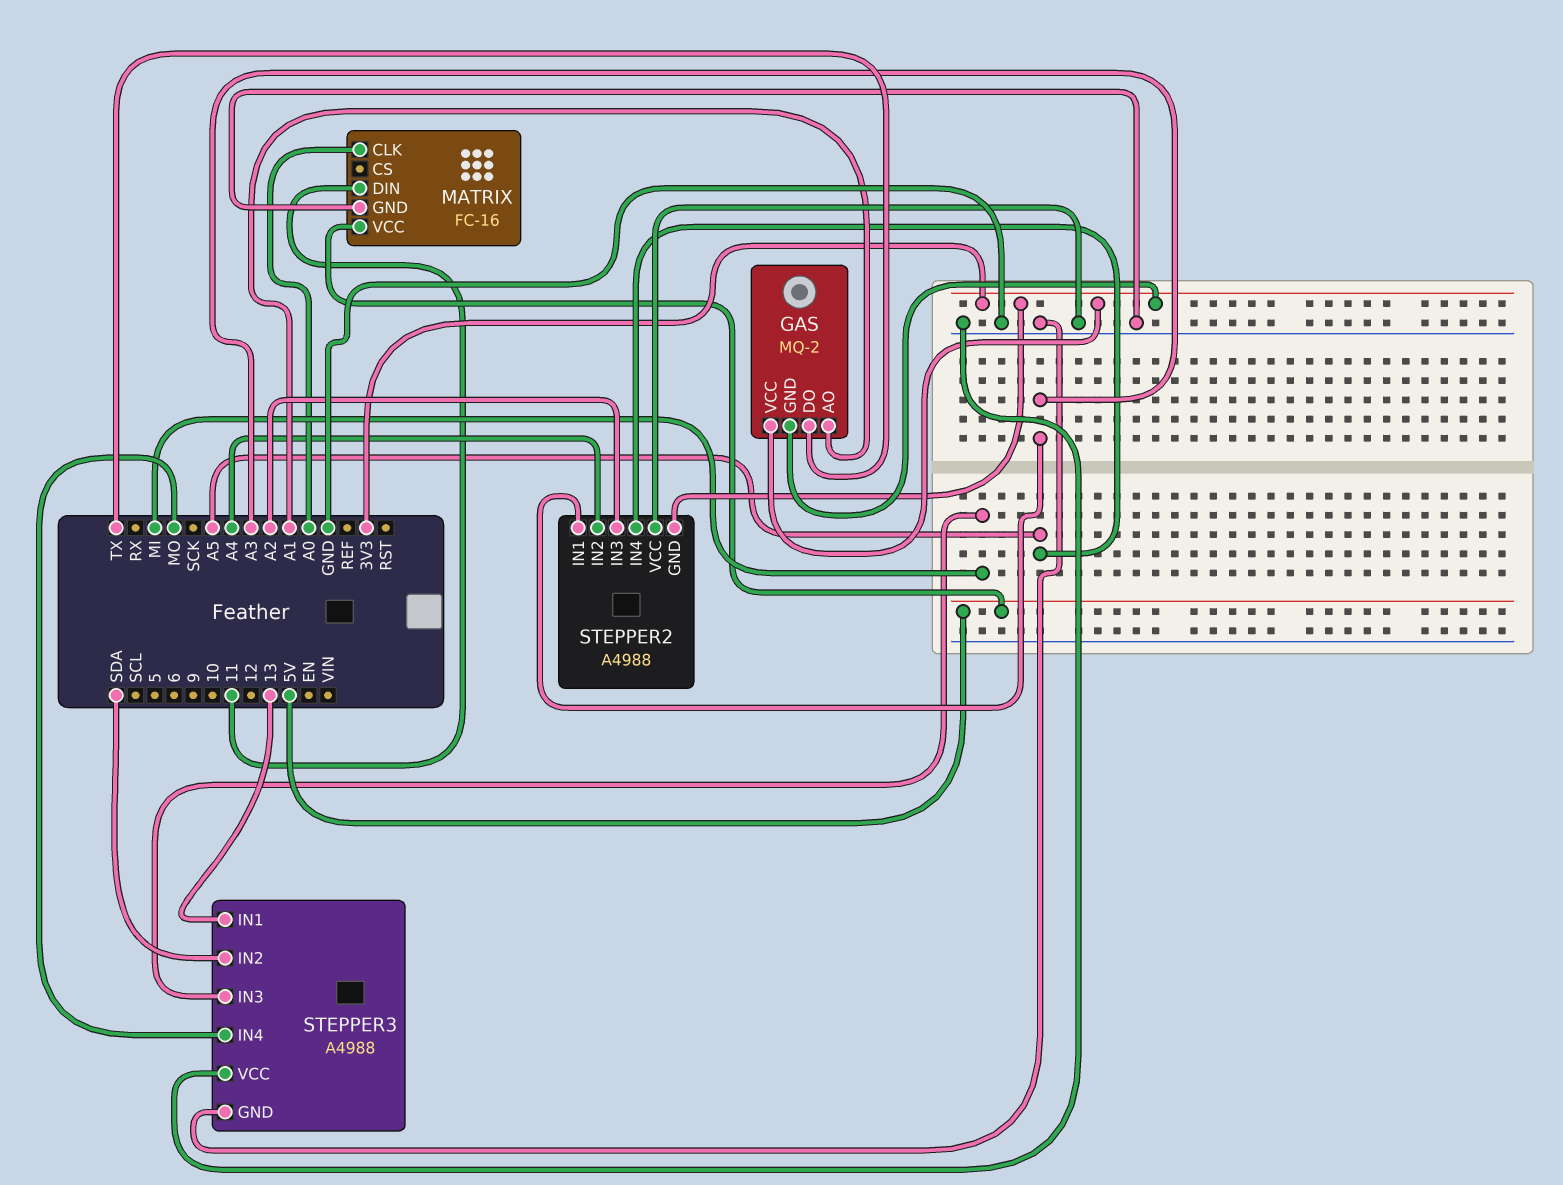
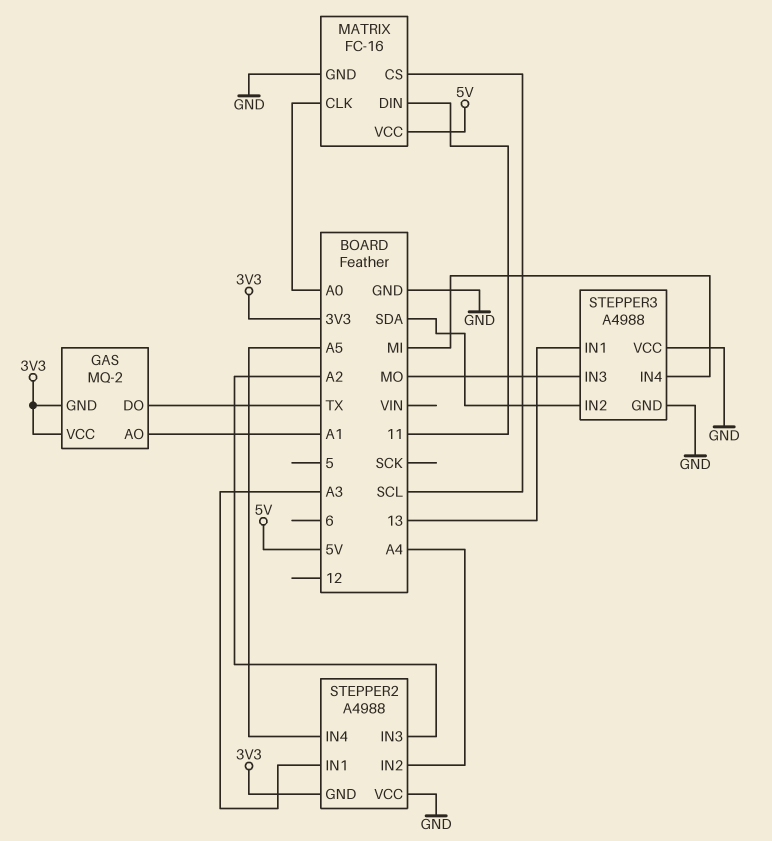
MATRIX pin CS: none -> SCL
STEPPER3 pin IN3: MI -> MO
STEPPER3 pin IN4: MO -> MI

